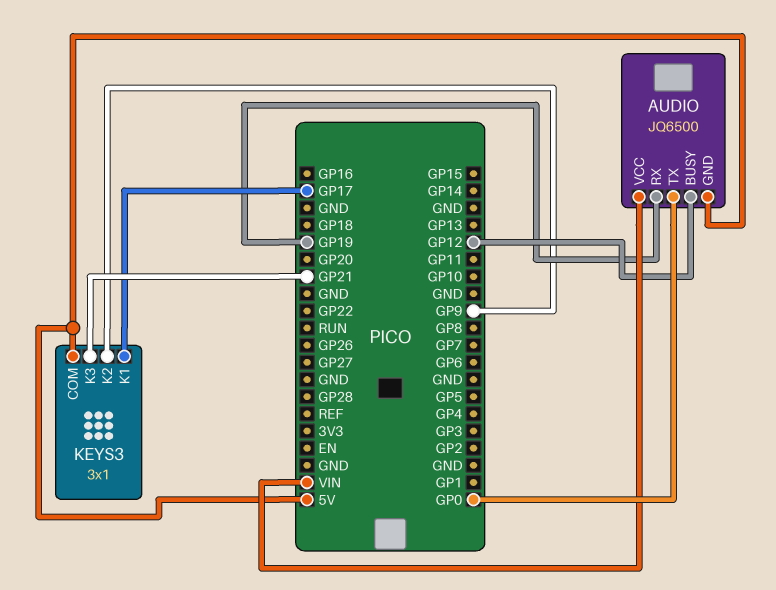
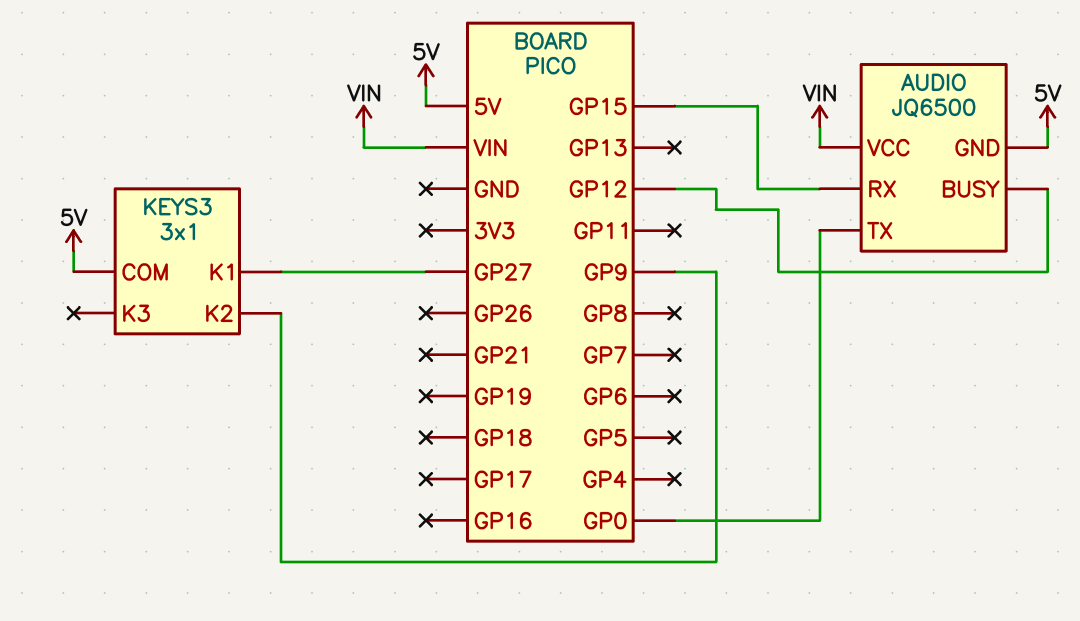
AUDIO pin RX: GP19 -> GP15
KEYS3 pin K1: GP17 -> GP27
KEYS3 pin K3: GP21 -> none

